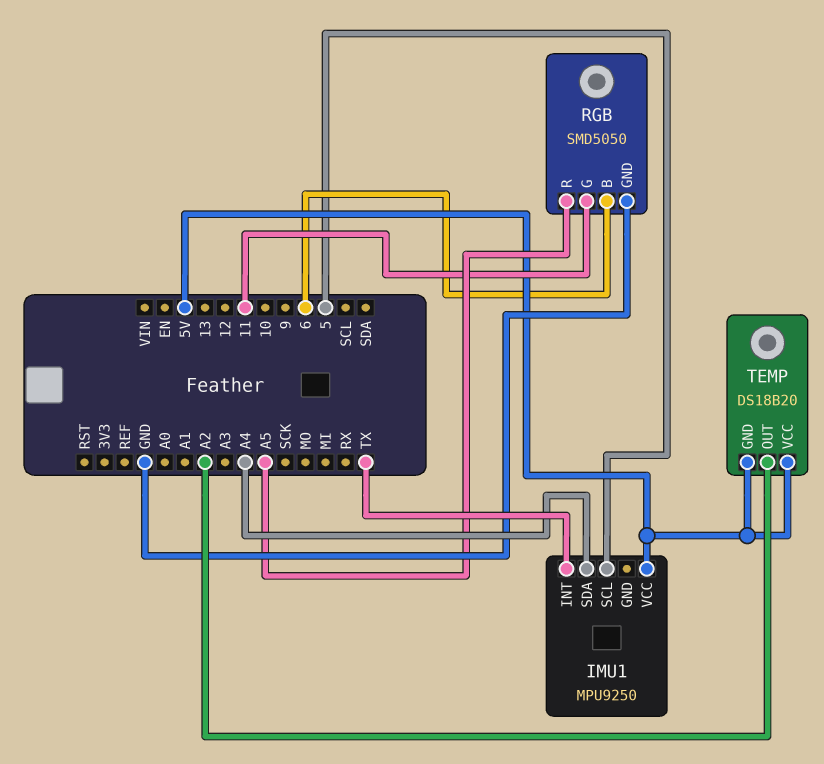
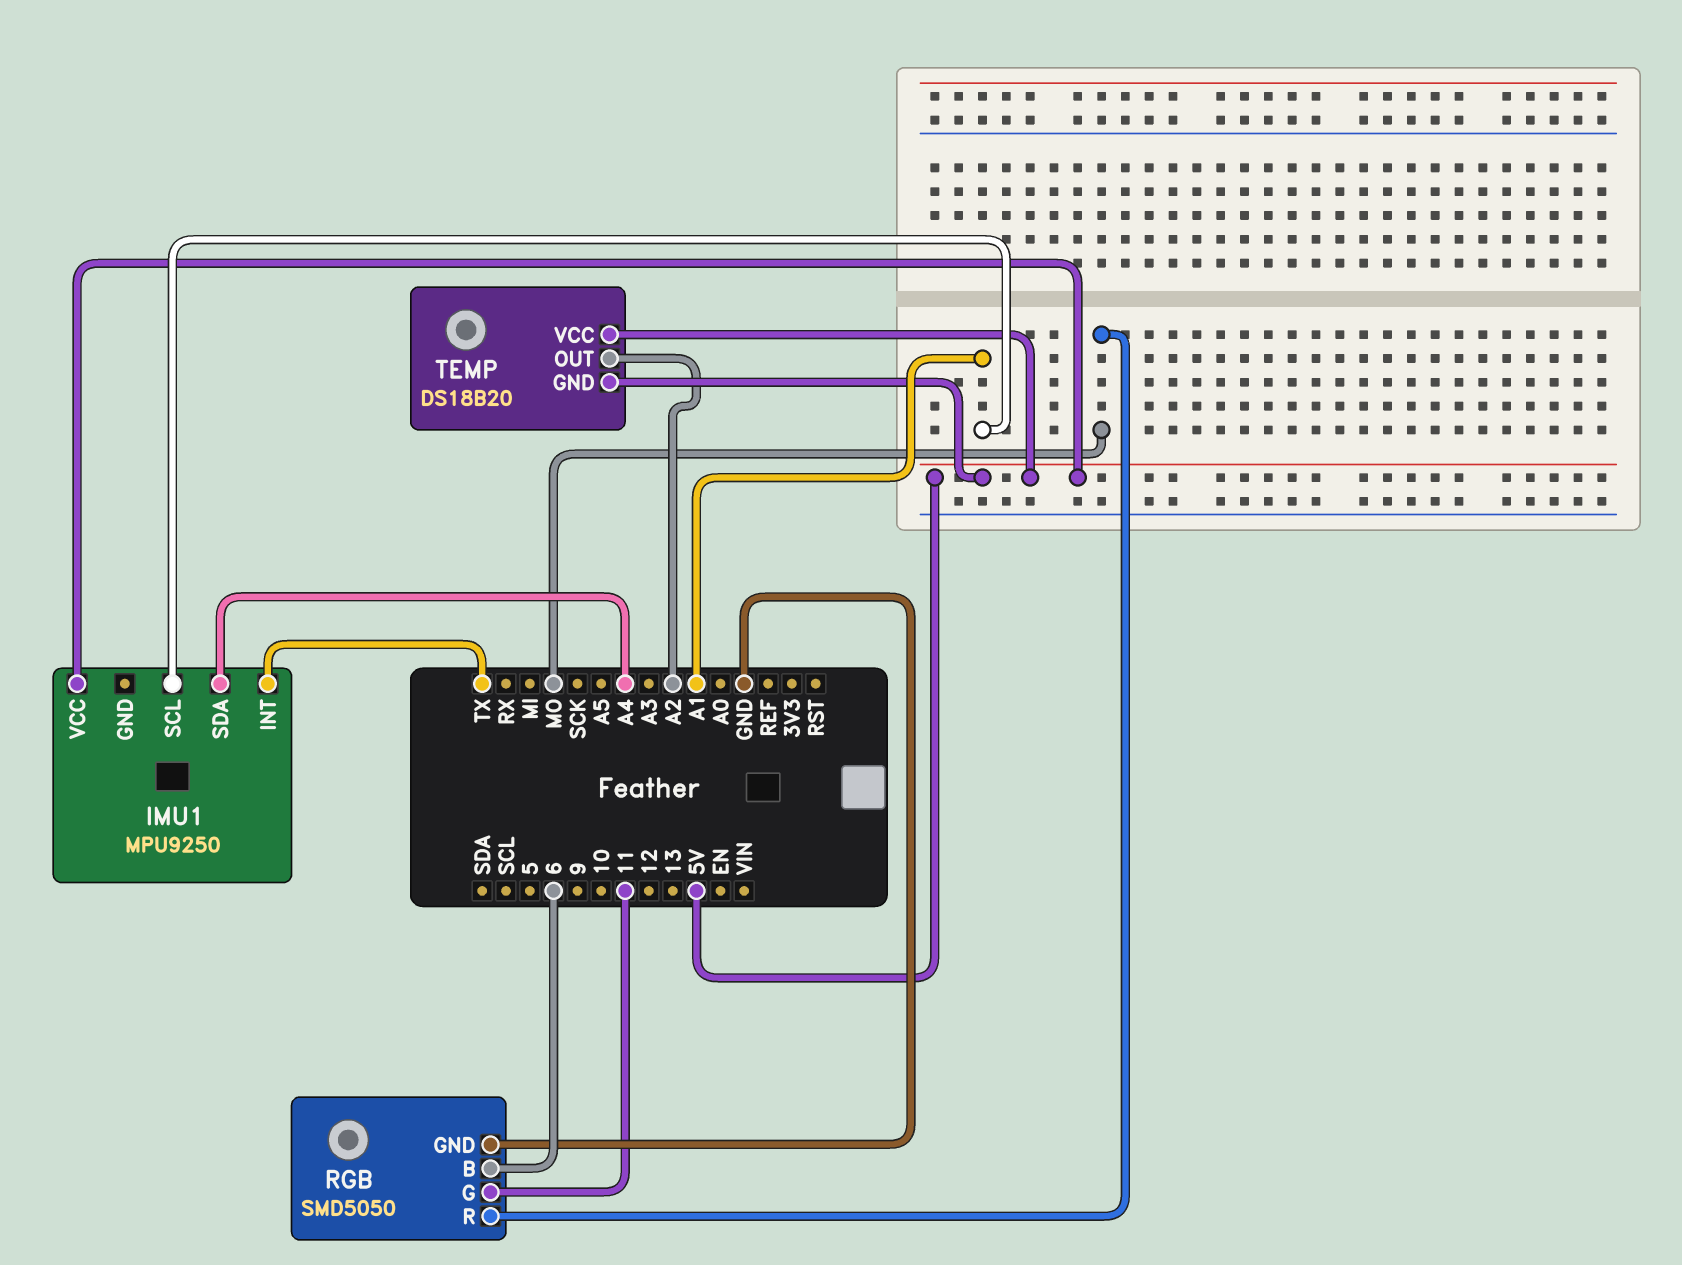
IMU1 pin SCL: 5 -> A1
RGB pin R: A5 -> MO

